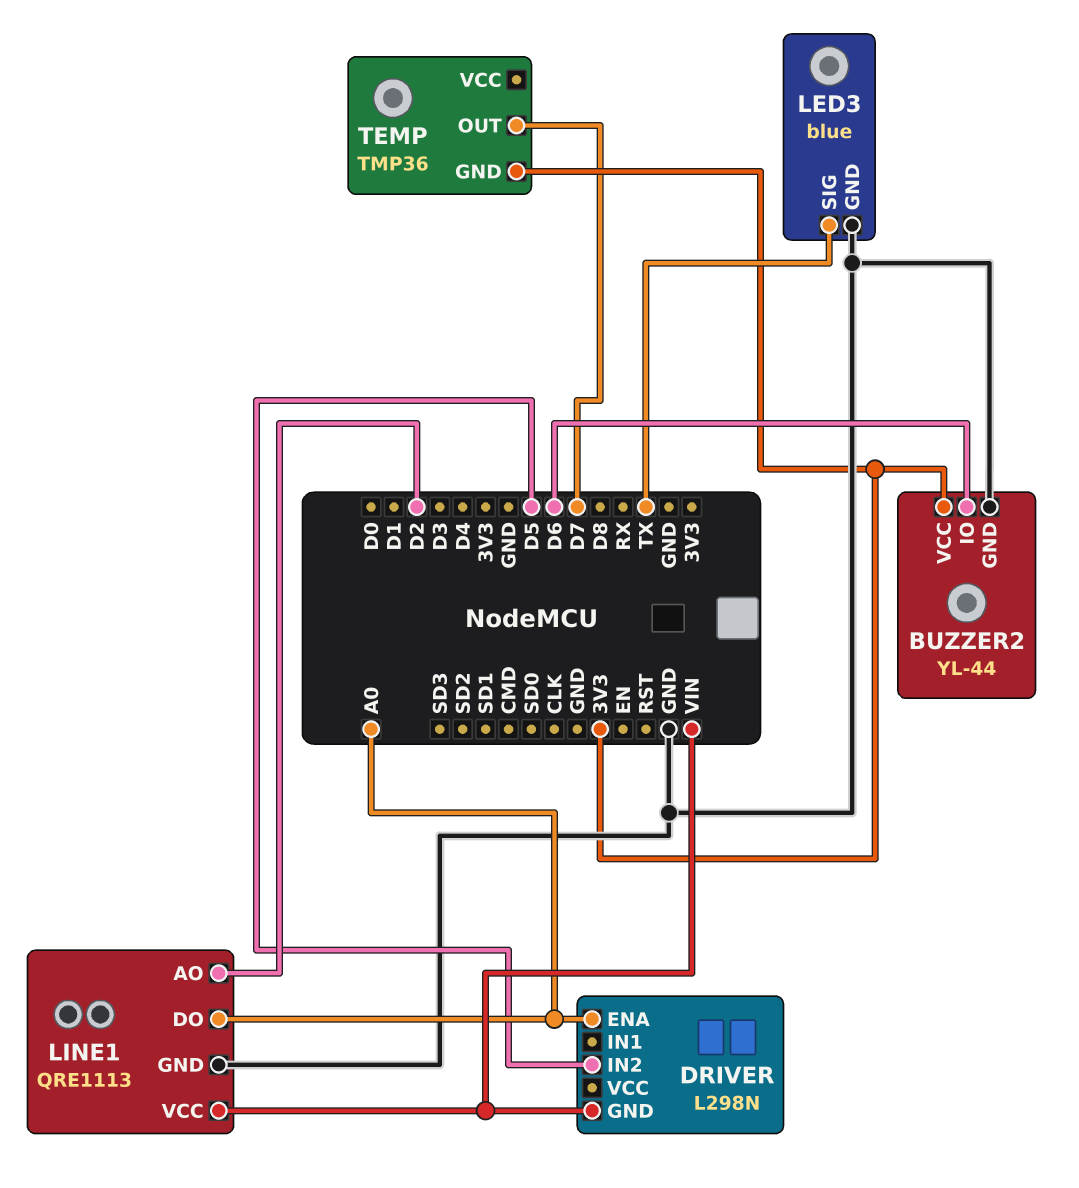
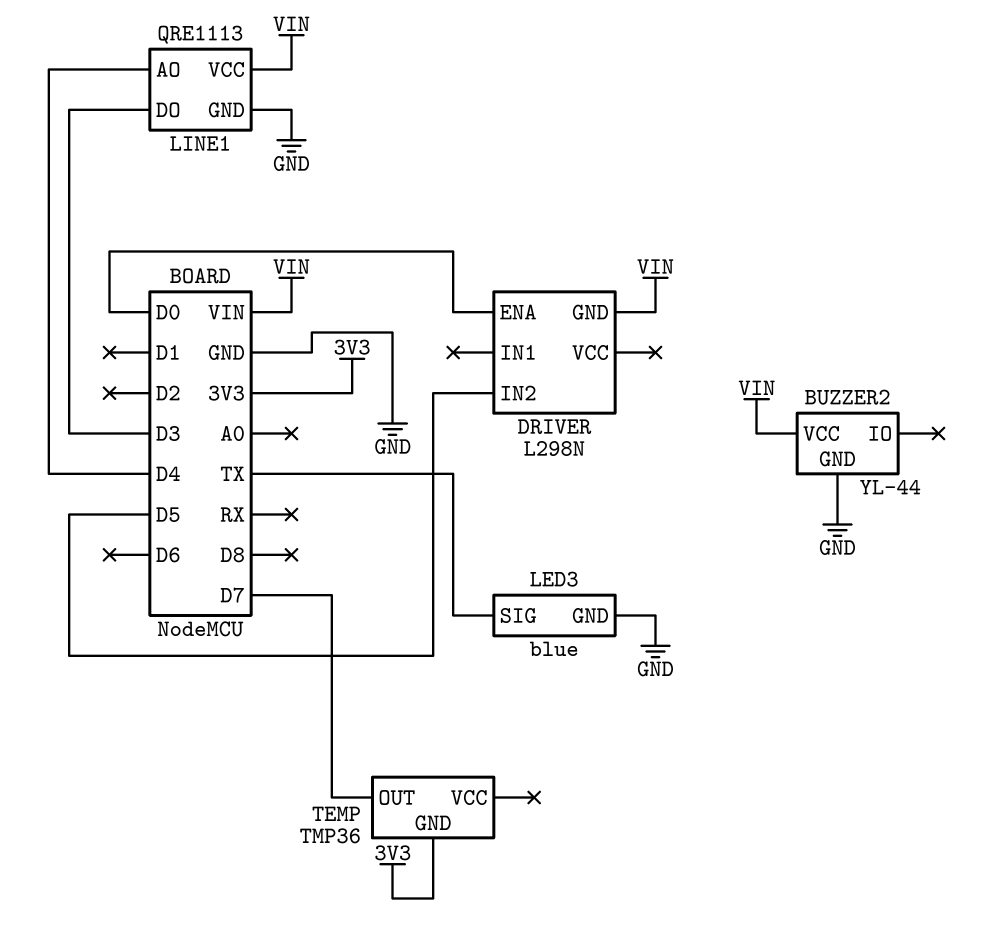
BUZZER2 pin IO: D6 -> none
BUZZER2 pin VCC: 3V3 -> VIN
DRIVER pin ENA: A0 -> D0
LINE1 pin AO: D2 -> D4
LINE1 pin DO: A0 -> D3

